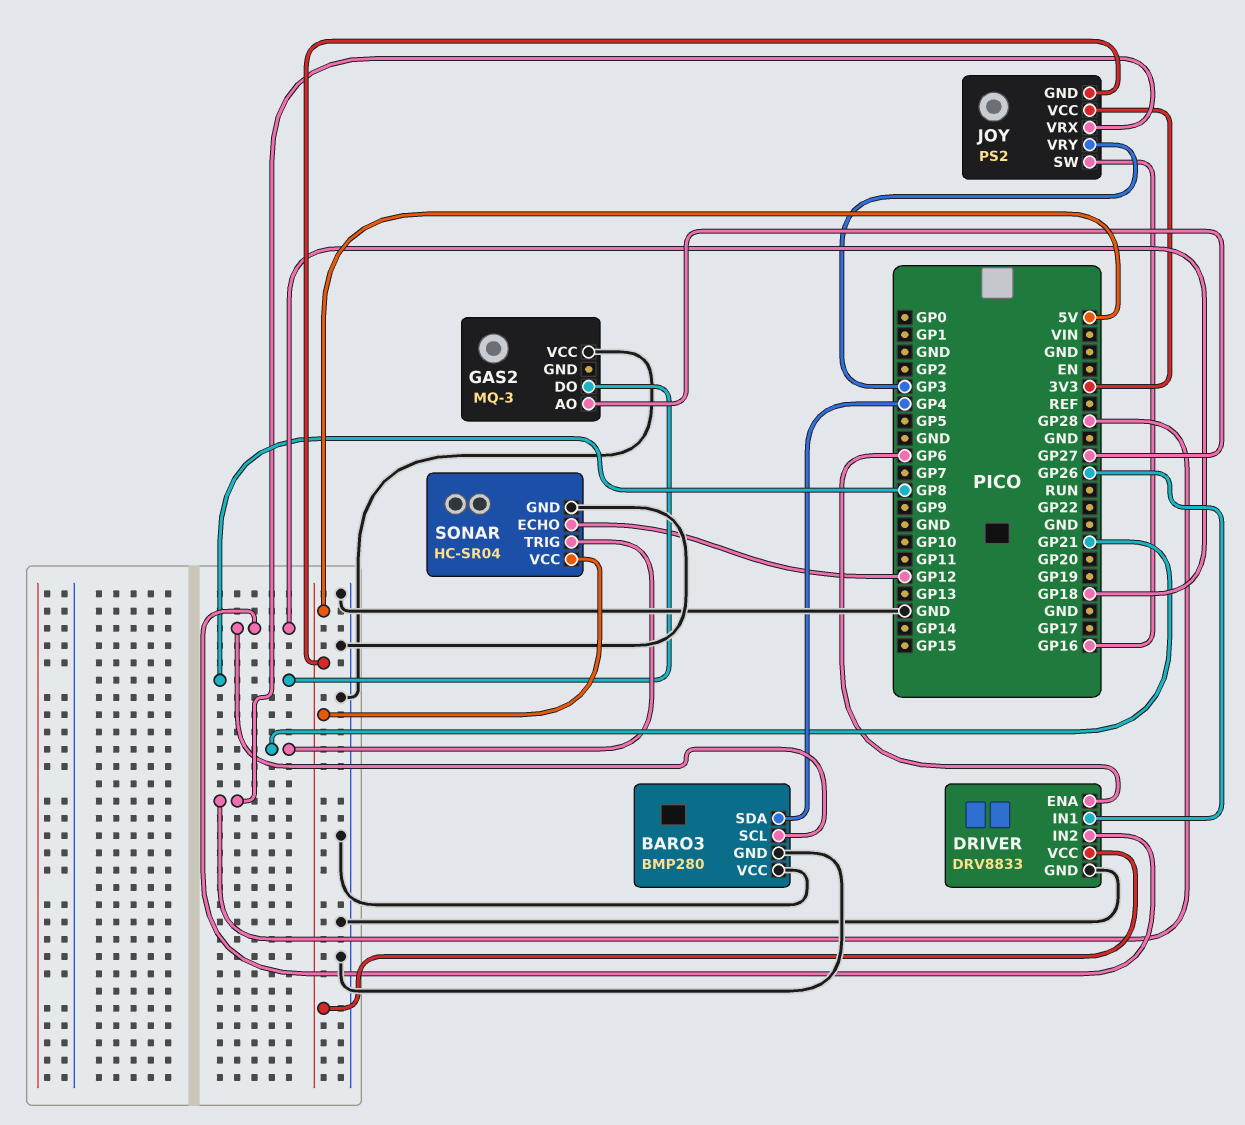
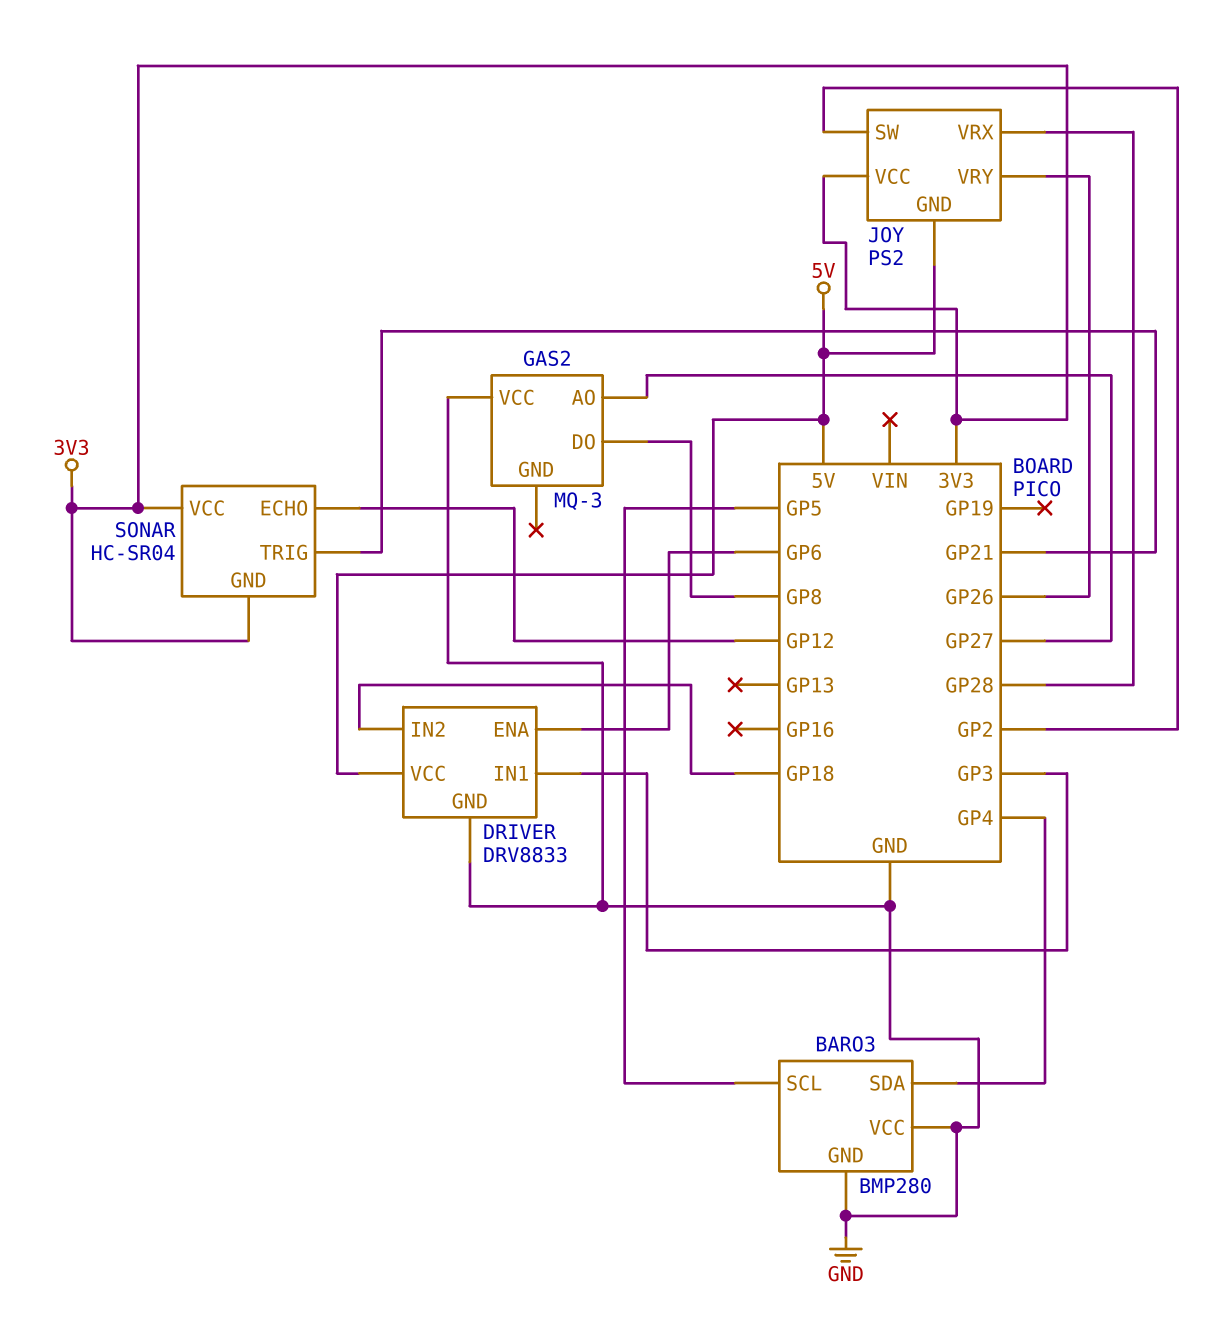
BARO3 pin SCL: GP18 -> GP5
DRIVER pin IN1: GP26 -> GP3
JOY pin SW: GP16 -> GP2
JOY pin VRY: GP3 -> GP26
SONAR pin GND: GND -> 3V3
SONAR pin VCC: 5V -> 3V3

